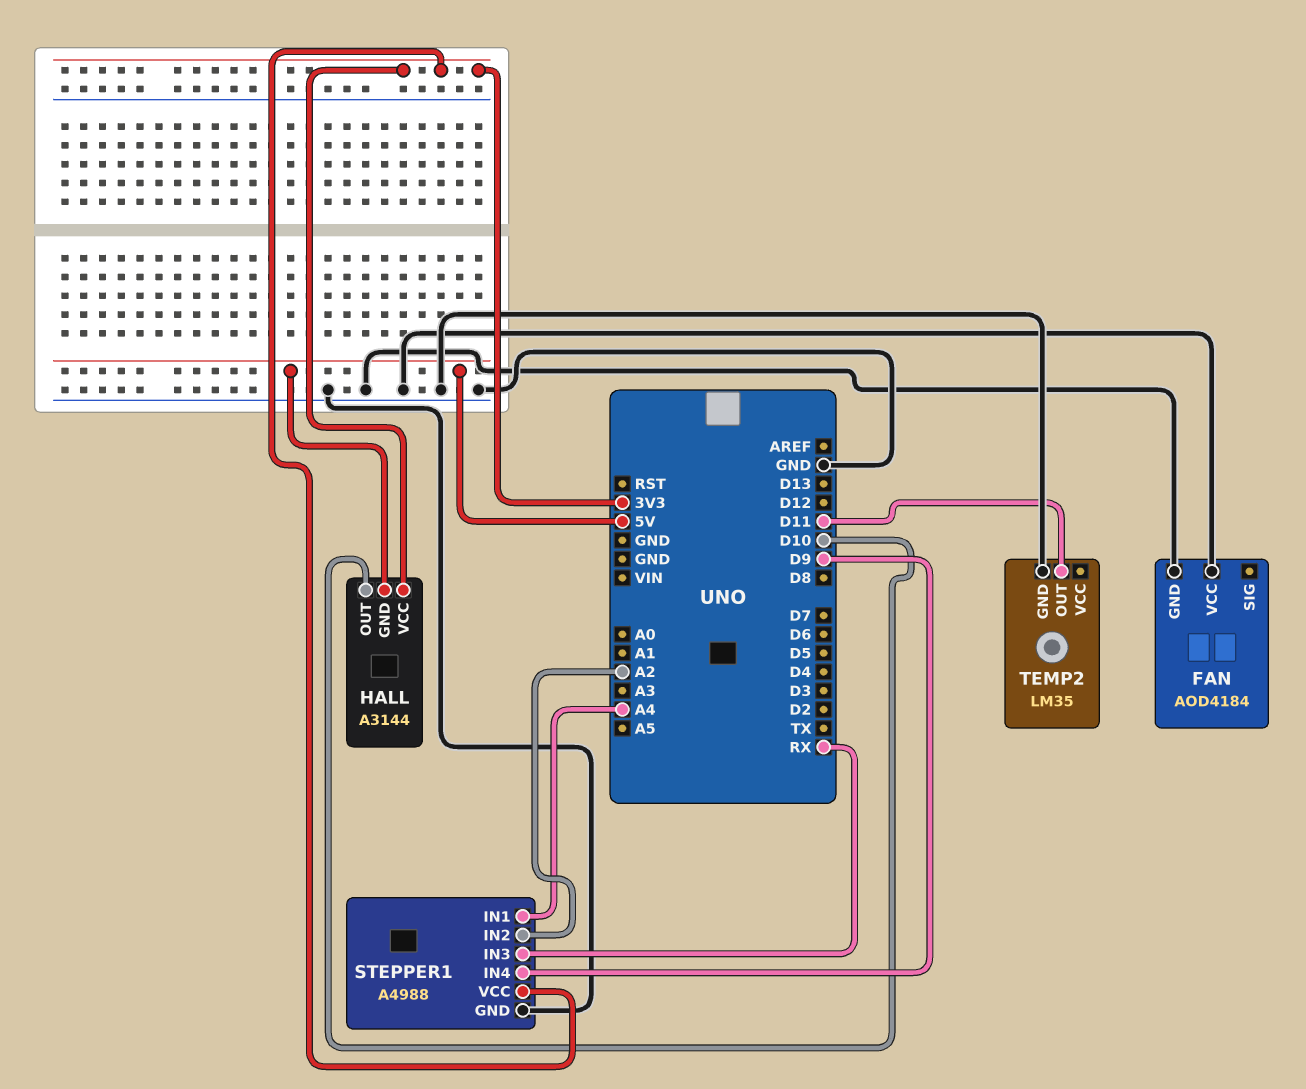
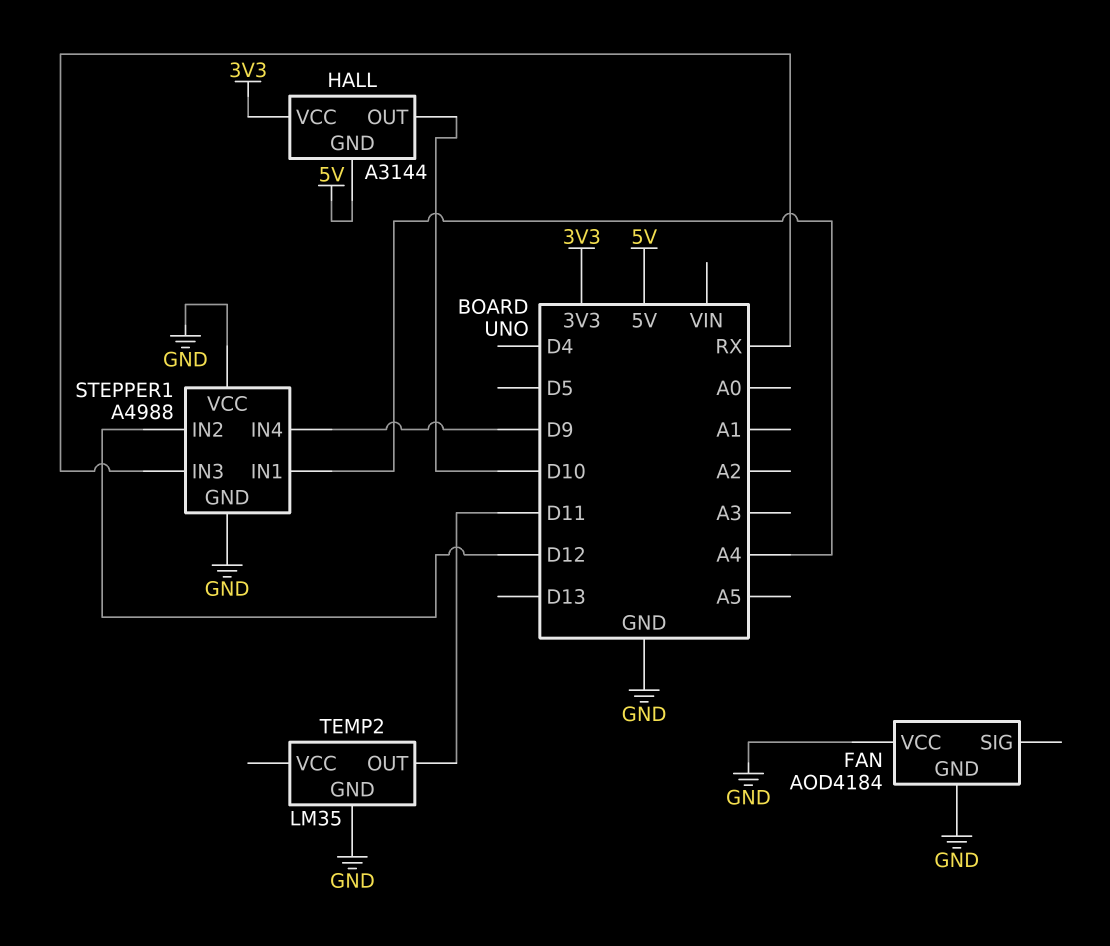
STEPPER1 pin IN2: A2 -> D12
STEPPER1 pin VCC: 3V3 -> GND

